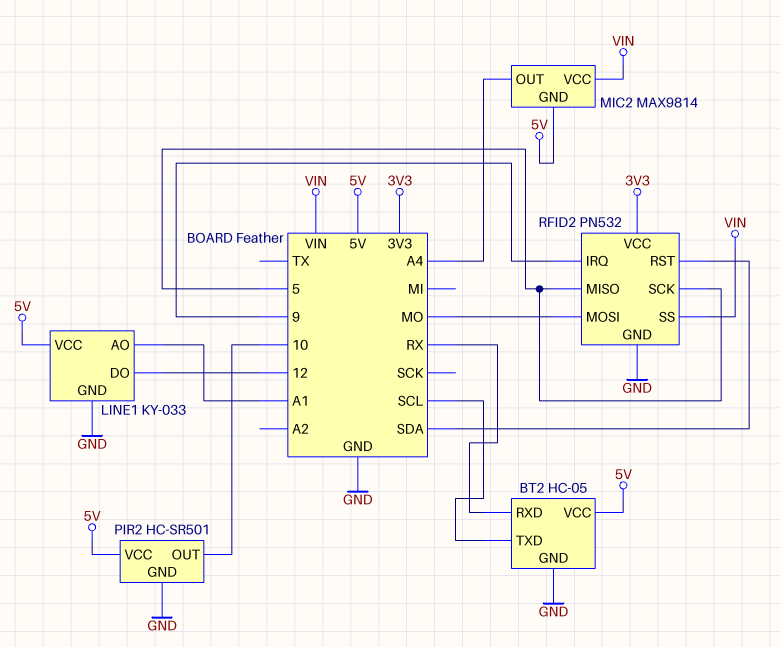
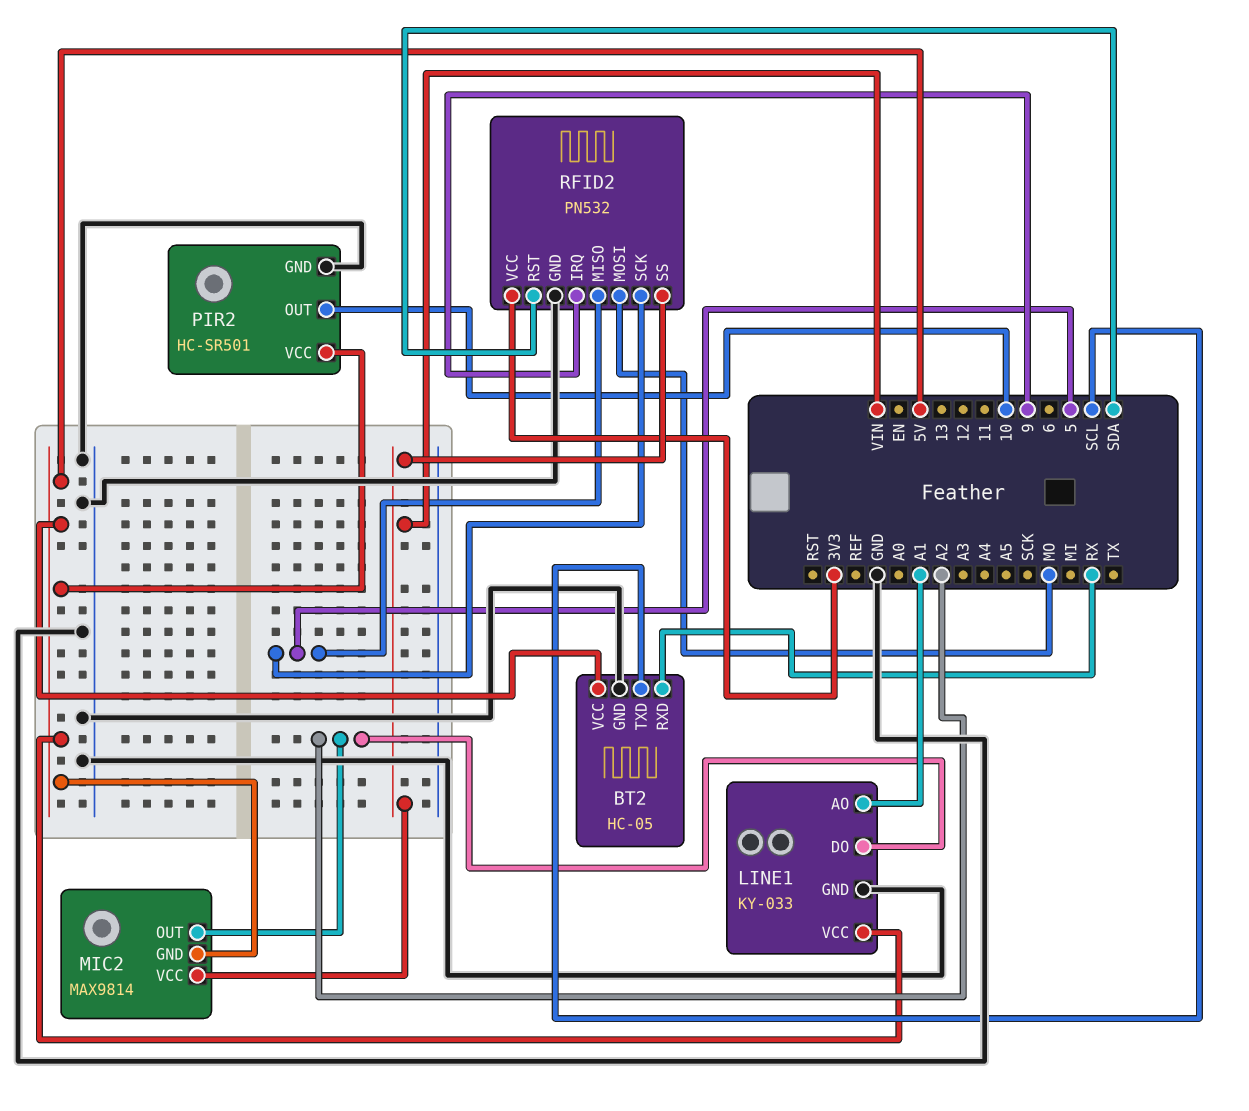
LINE1 pin DO: 12 -> A2
MIC2 pin OUT: A4 -> A2

